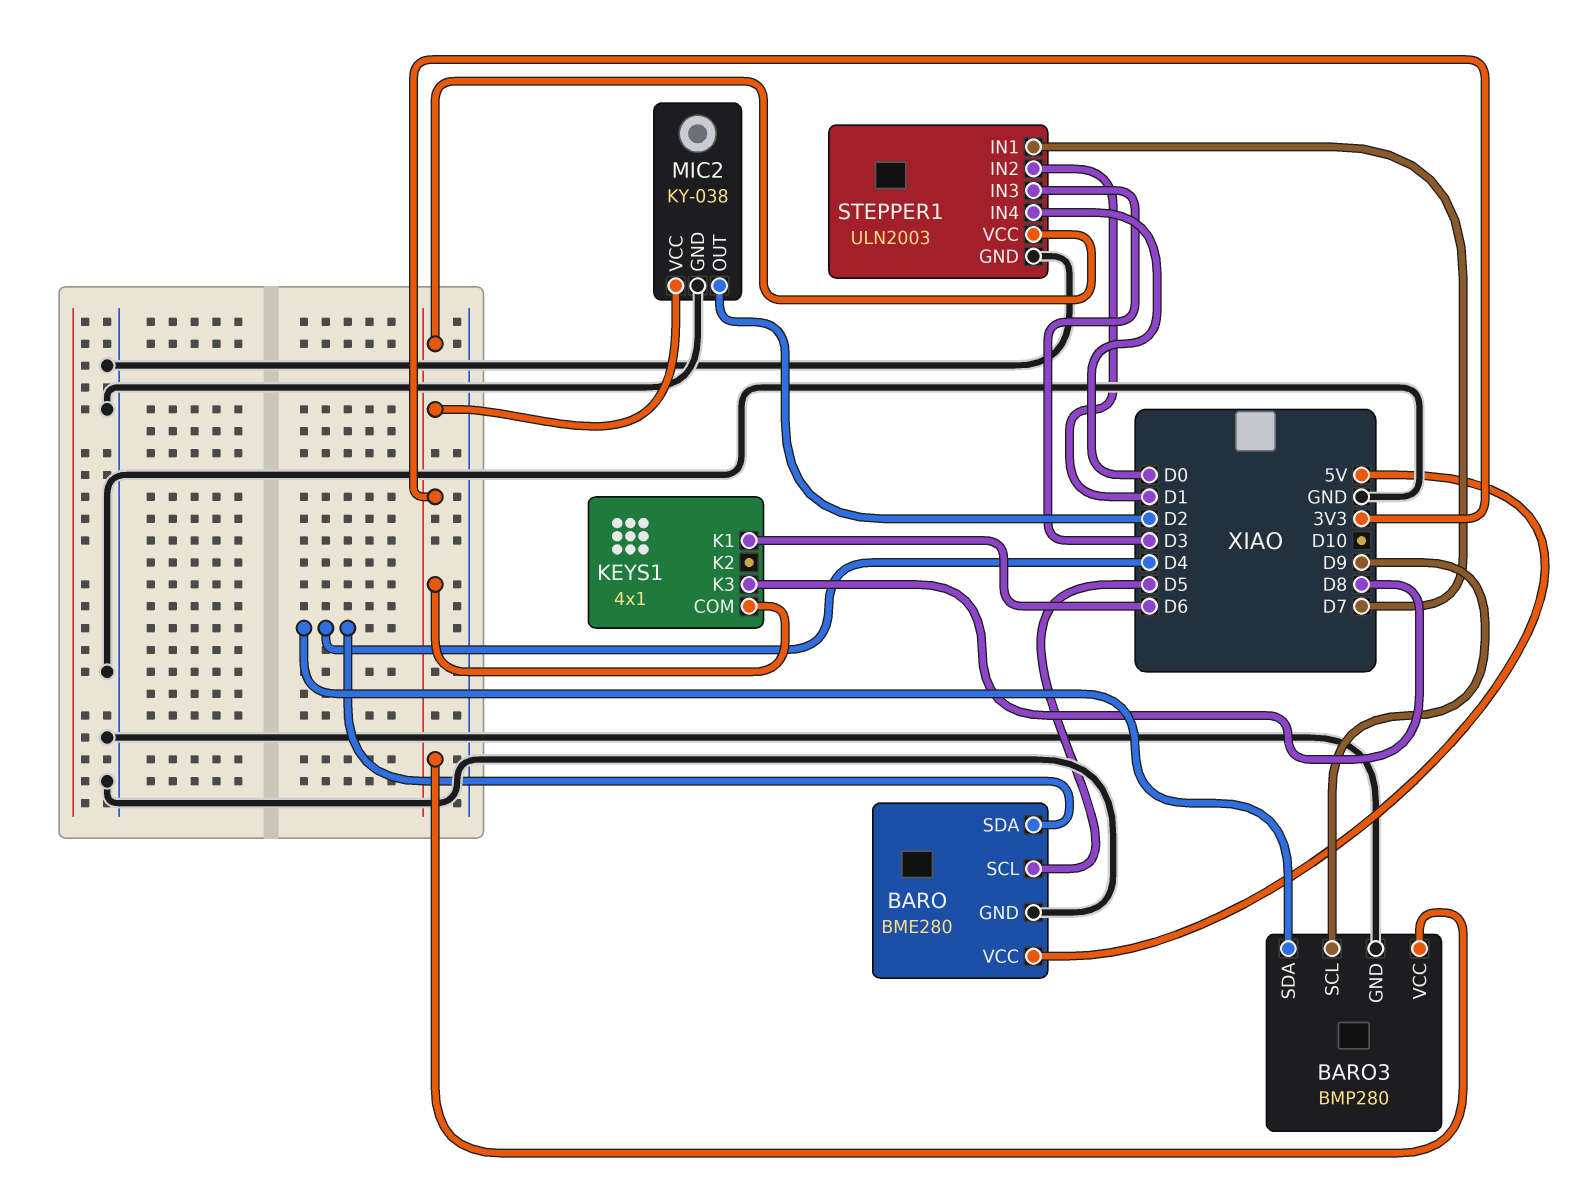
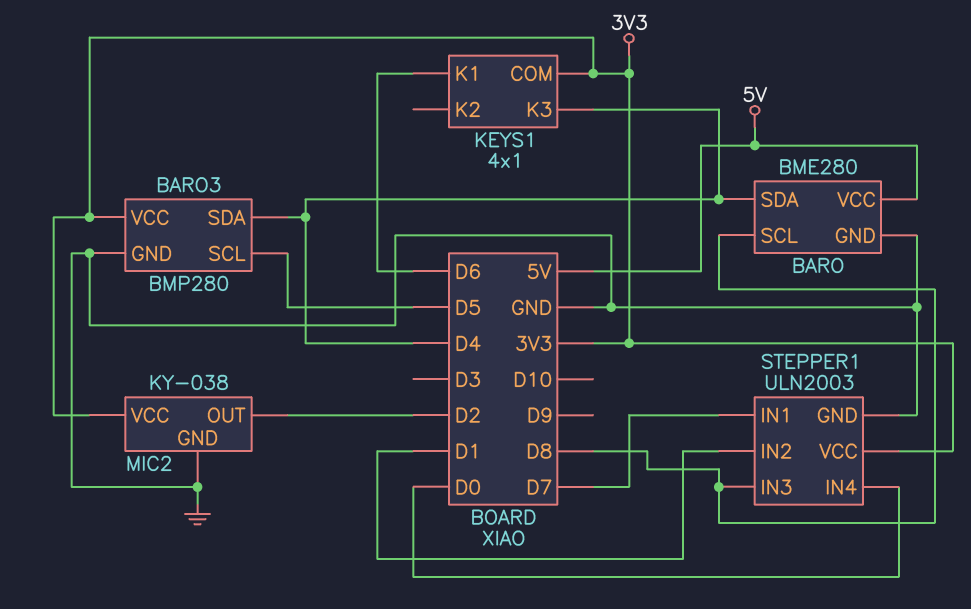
BARO pin SCL: D5 -> D8
BARO3 pin SCL: D9 -> D5
KEYS1 pin K3: D8 -> D4
STEPPER1 pin IN3: D3 -> D8

